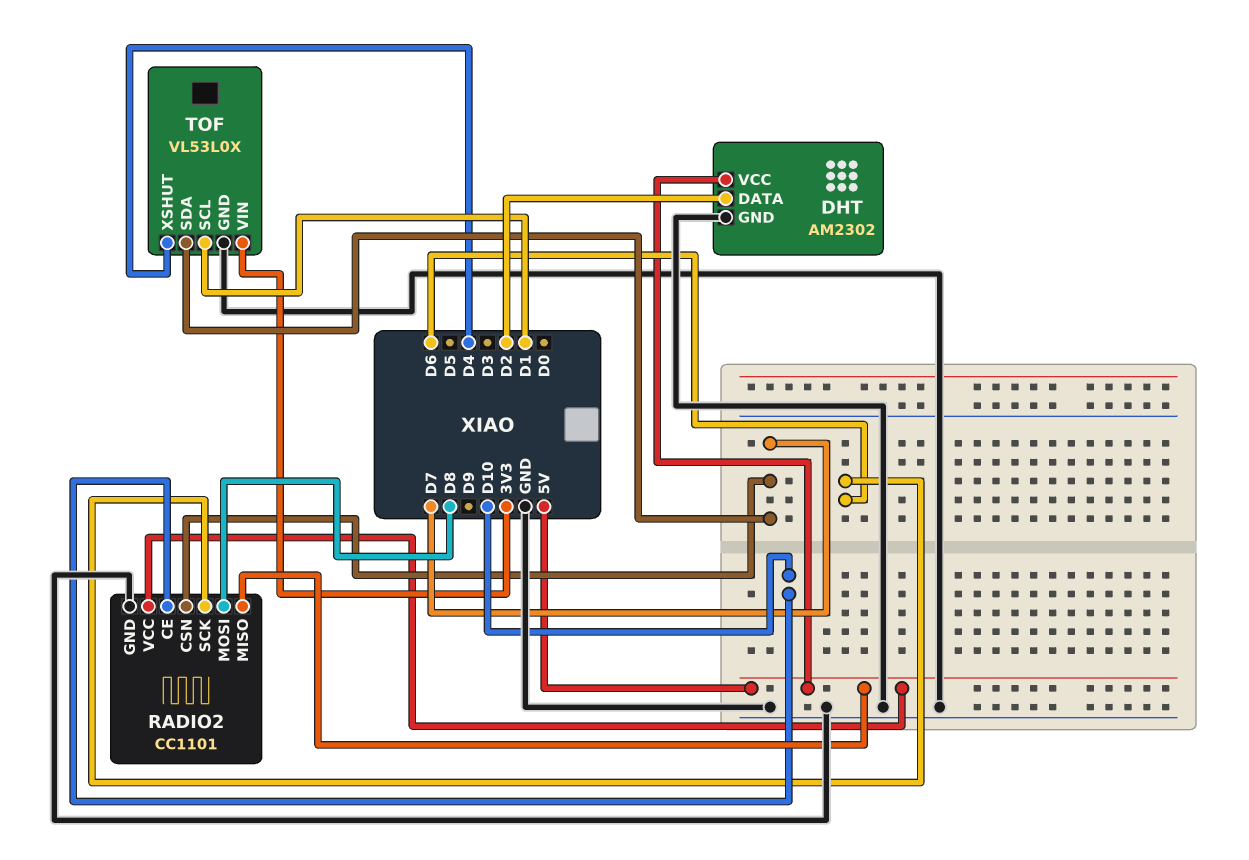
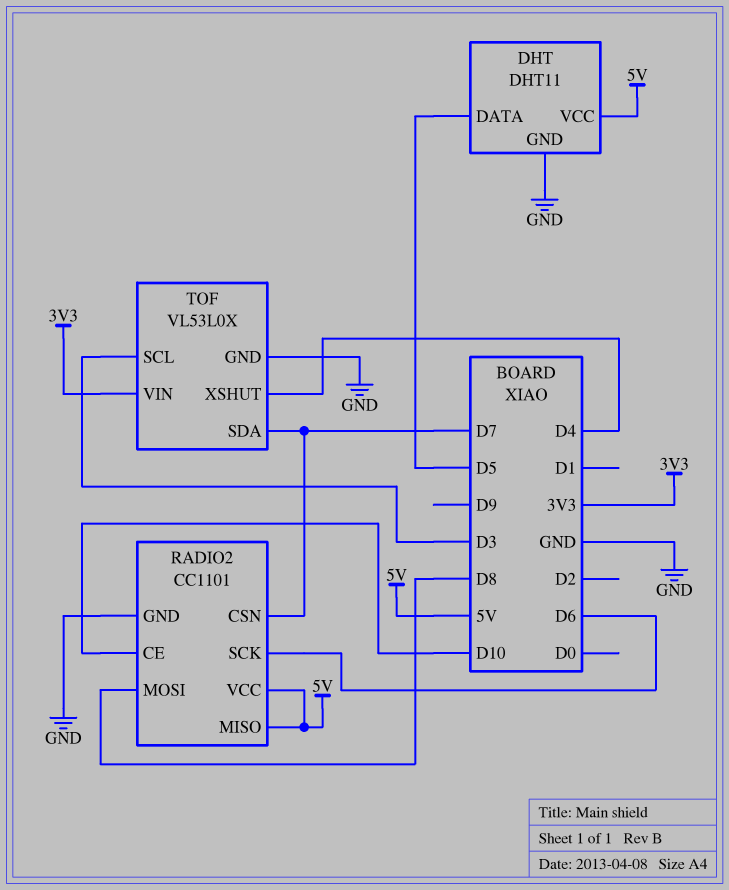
DHT: AM2302 -> DHT11
DHT pin DATA: D2 -> D5
TOF pin SCL: D1 -> D3

